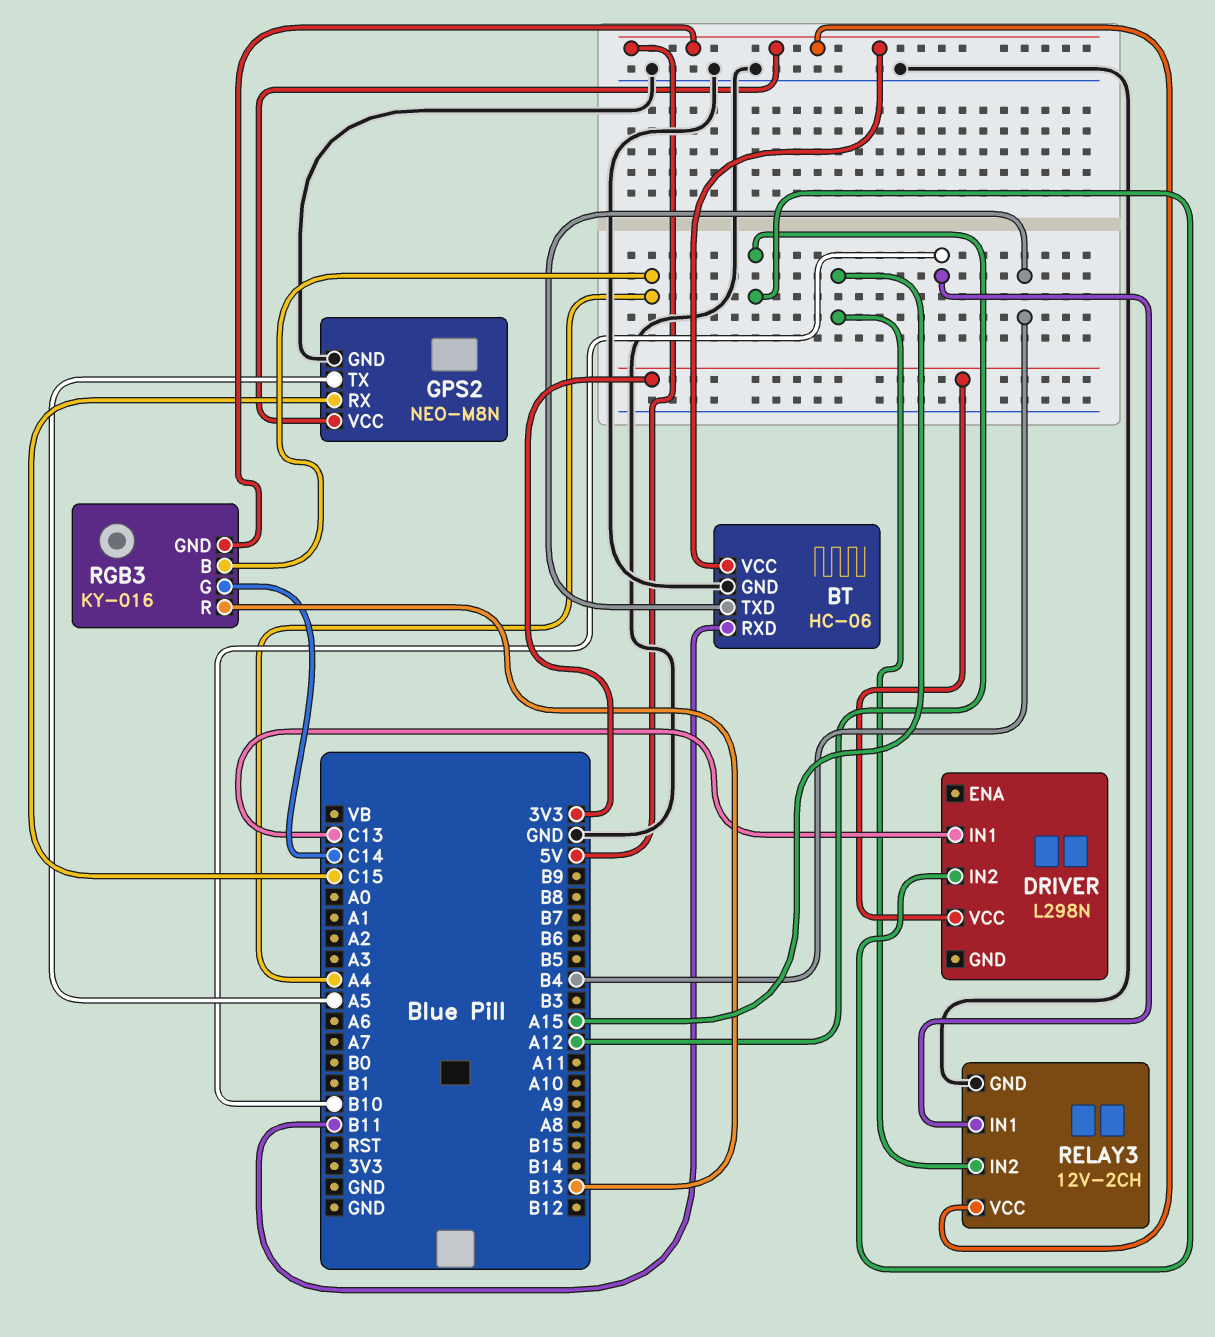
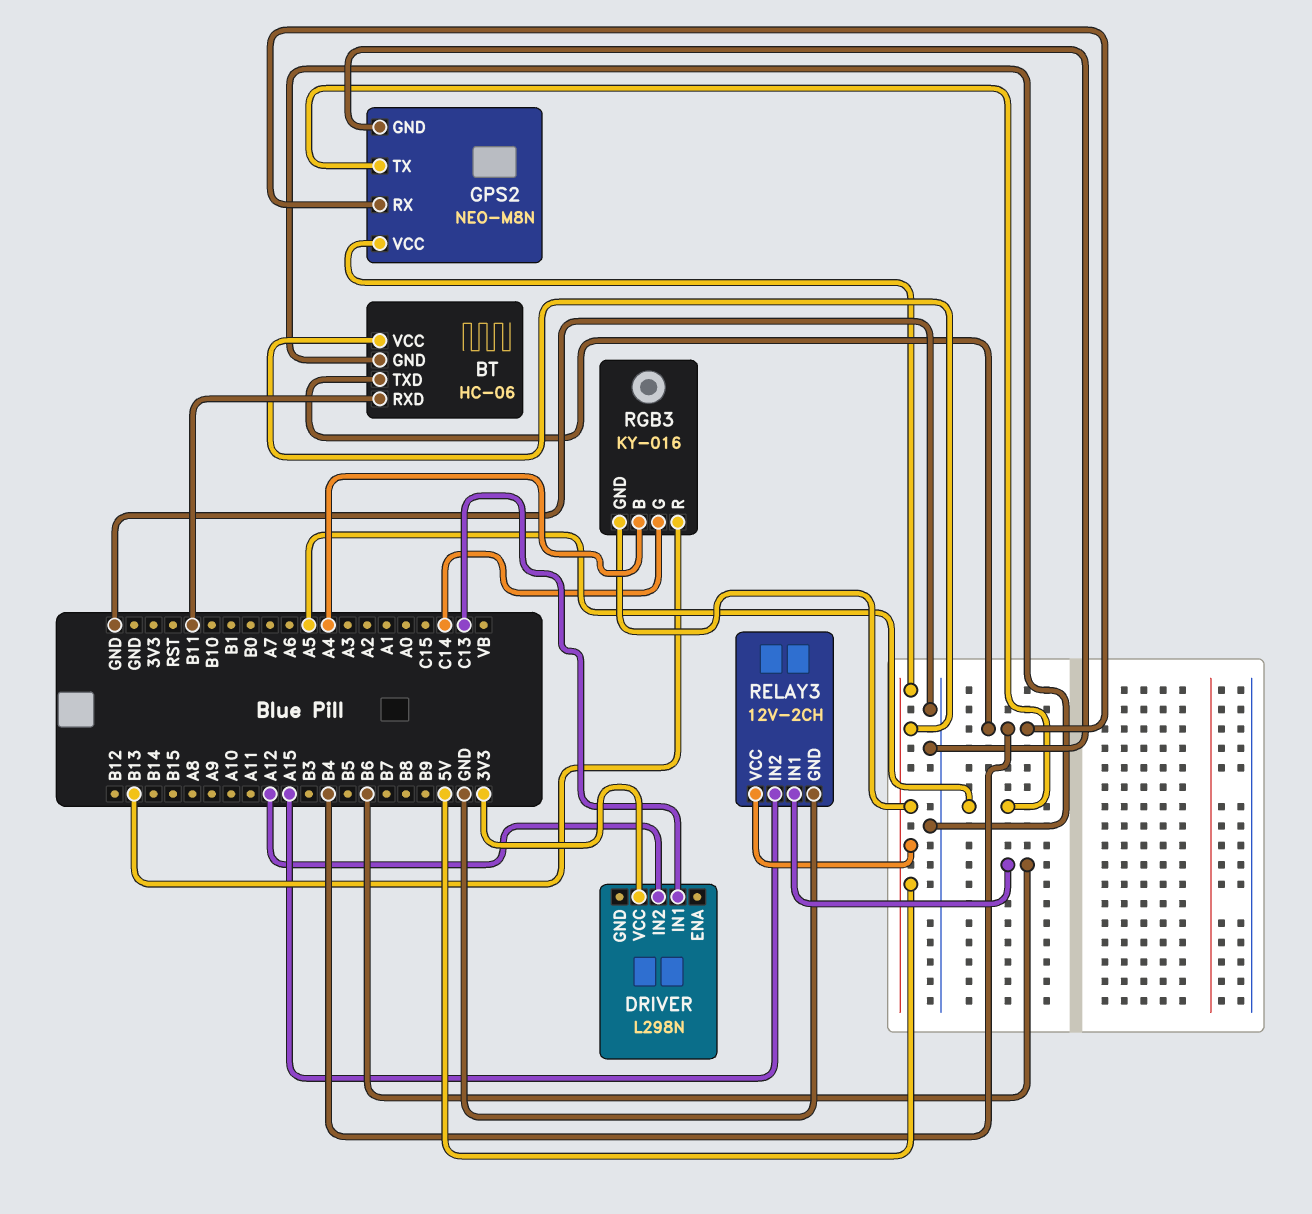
GPS2 pin RX: C15 -> B4
RELAY3 pin IN1: B10 -> B6

